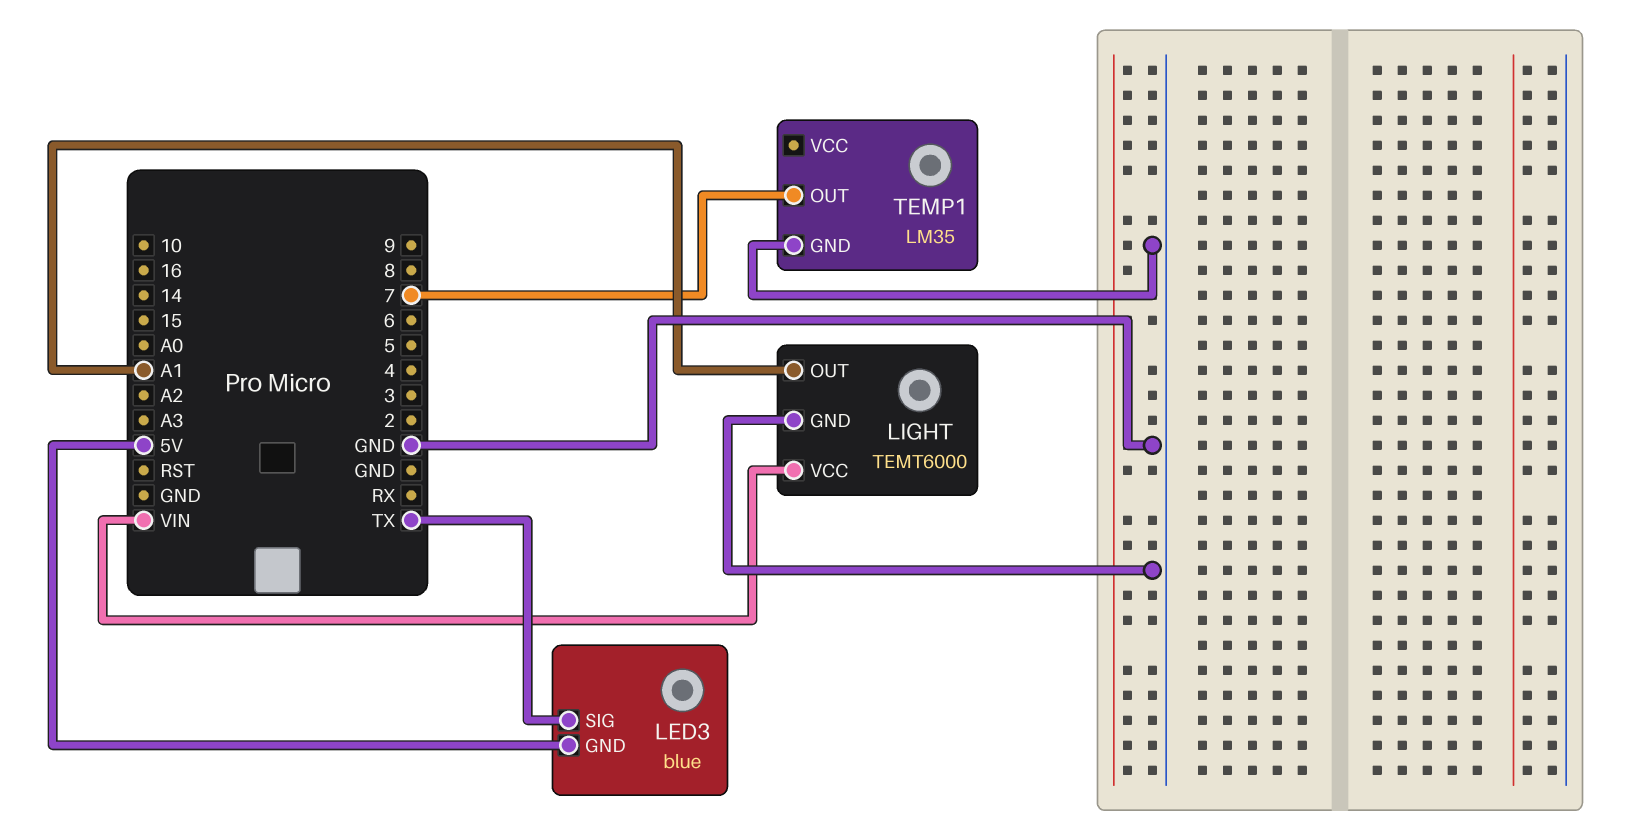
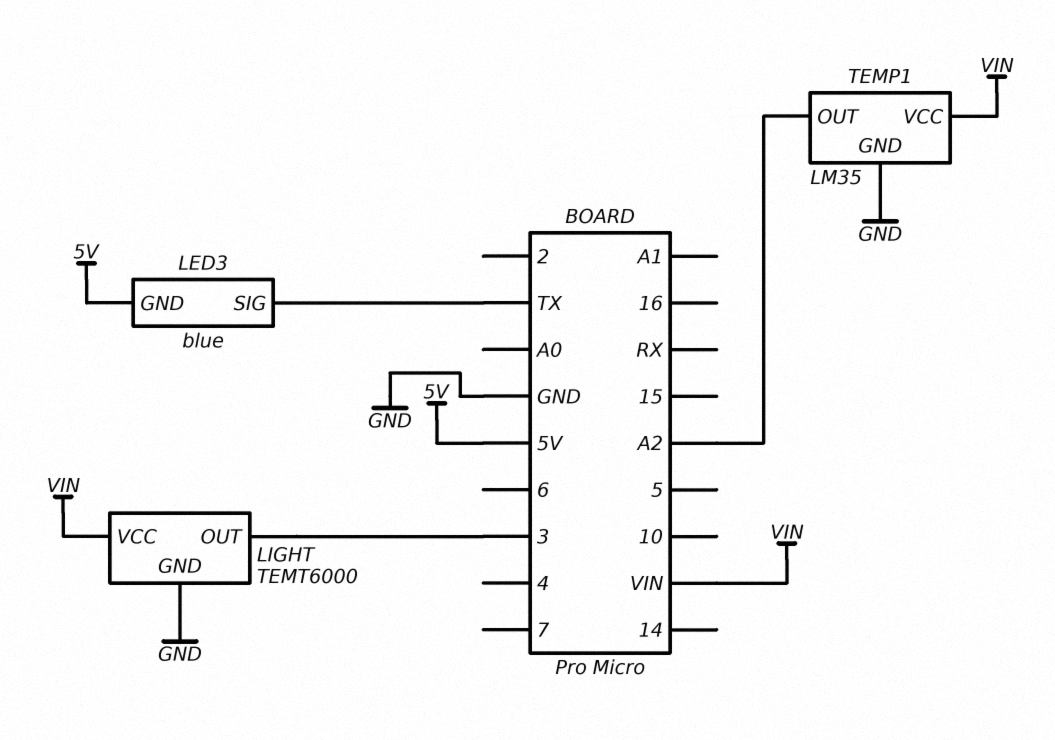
LIGHT pin OUT: A1 -> 3
TEMP1 pin OUT: 7 -> A2
TEMP1 pin VCC: none -> VIN

